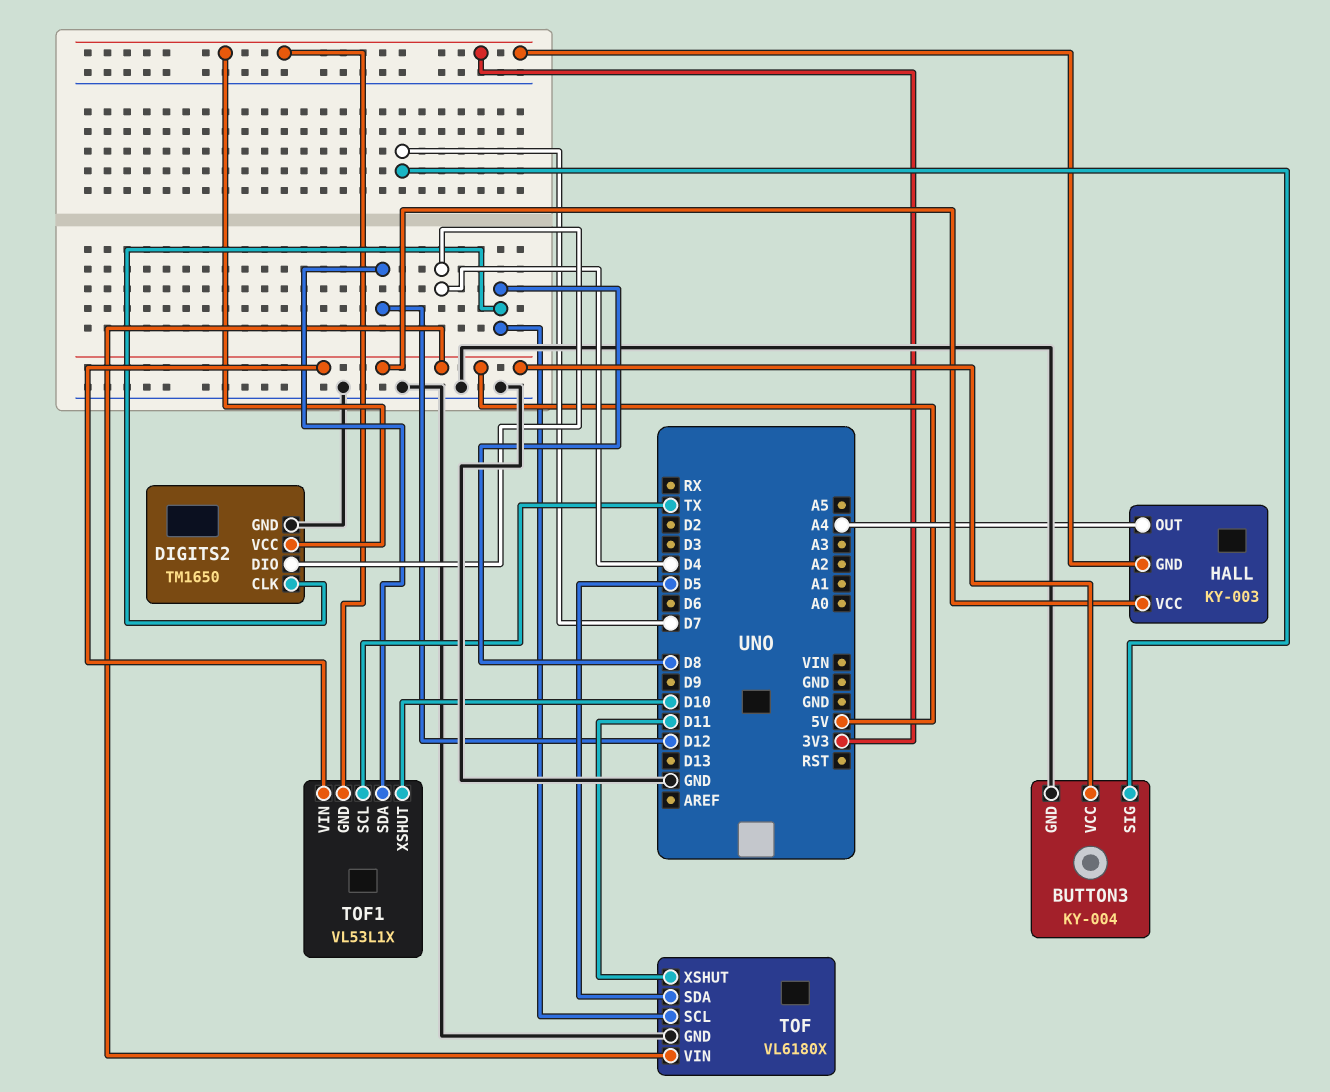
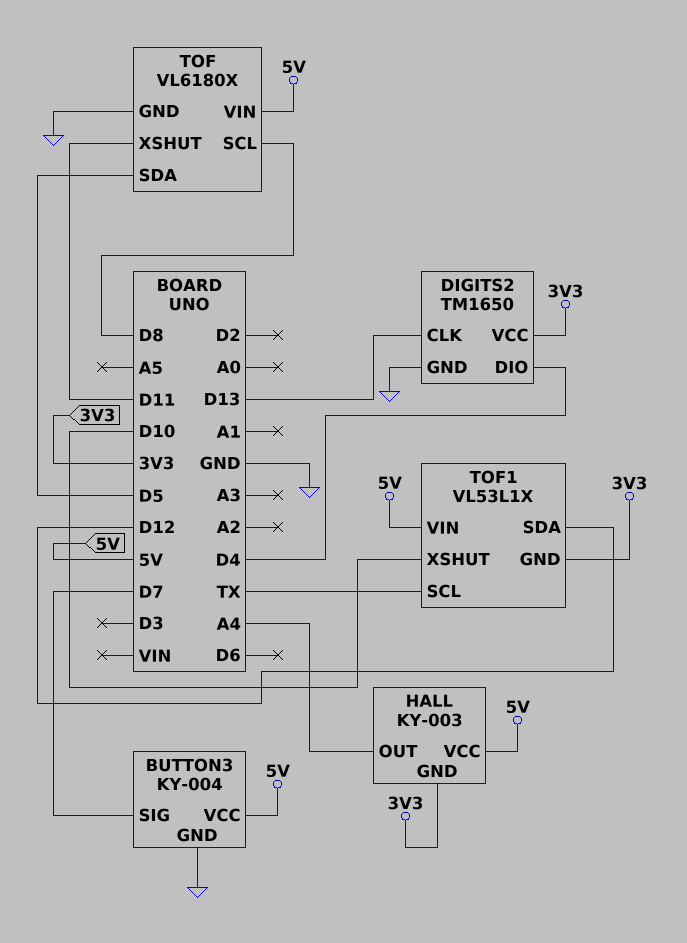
DIGITS2 pin CLK: D8 -> D13

